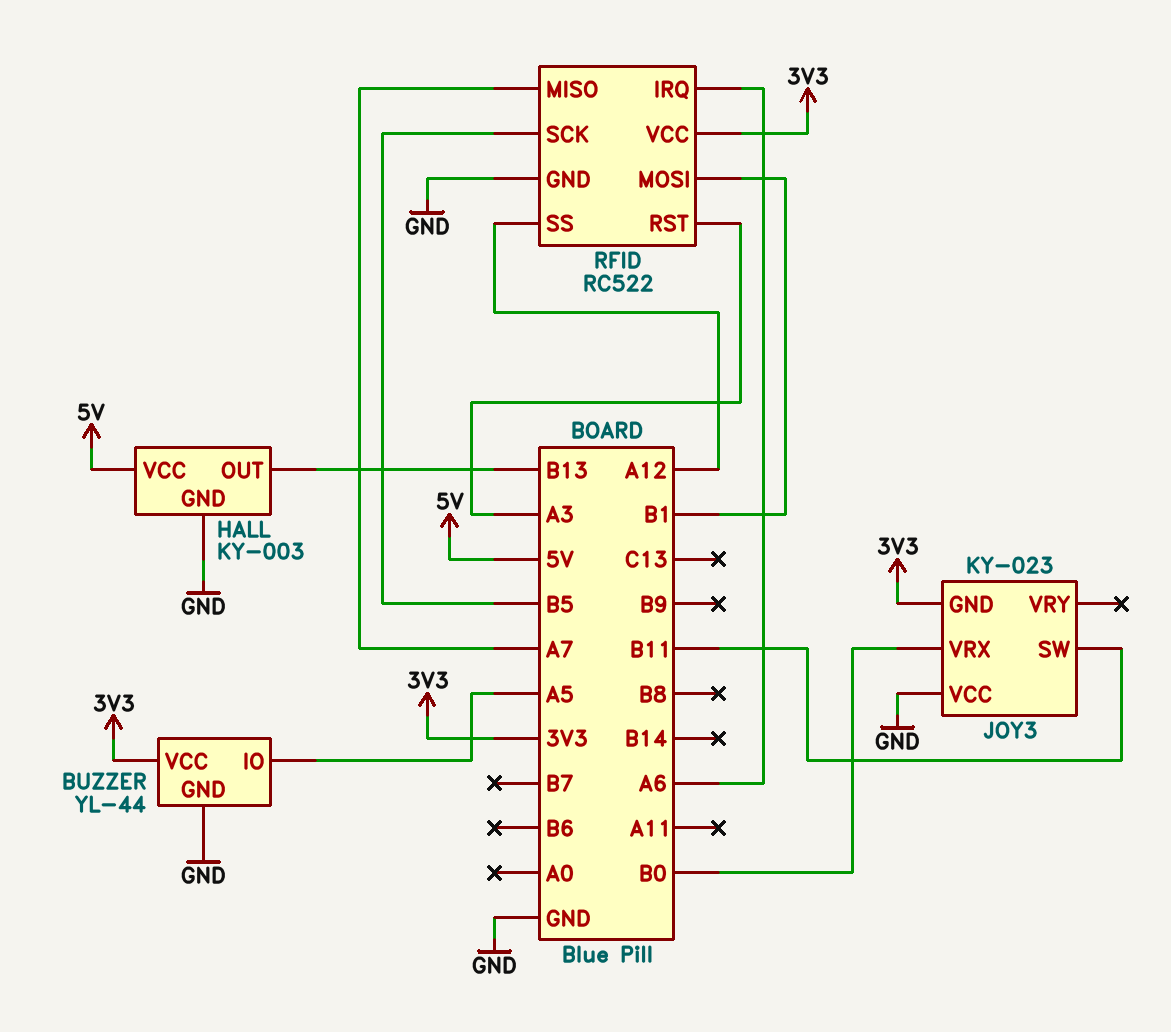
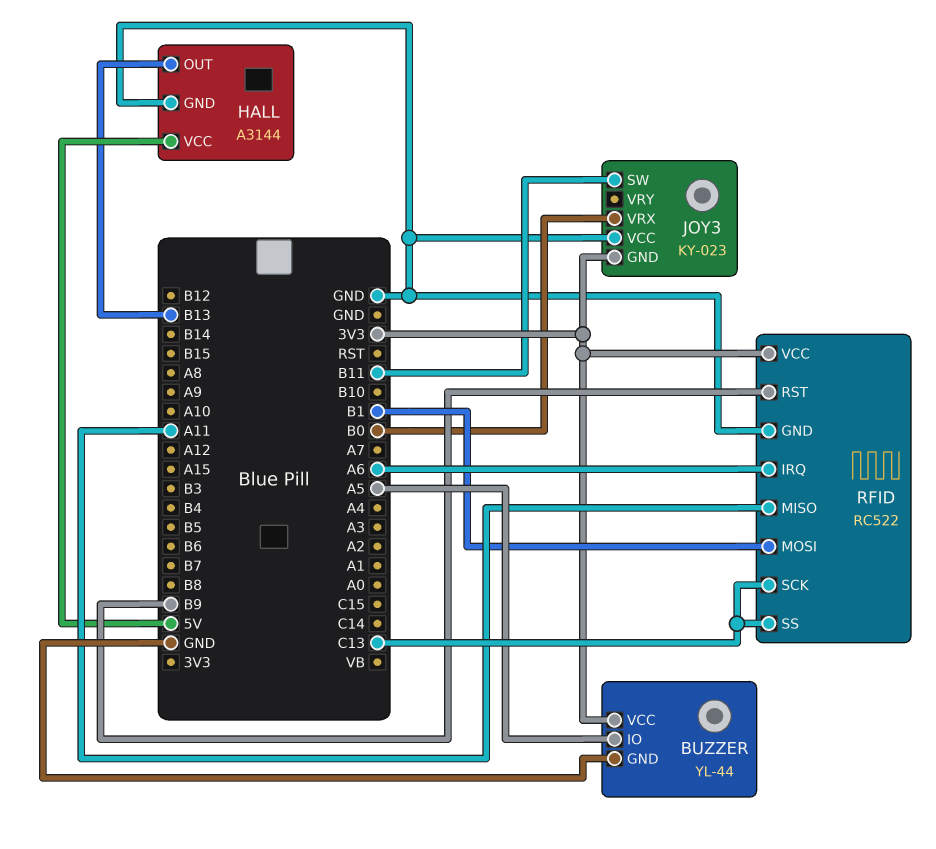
HALL: KY-003 -> A3144
RFID pin MISO: A7 -> A11
RFID pin RST: A3 -> B9
RFID pin SCK: B5 -> C13
RFID pin SS: A12 -> C13

